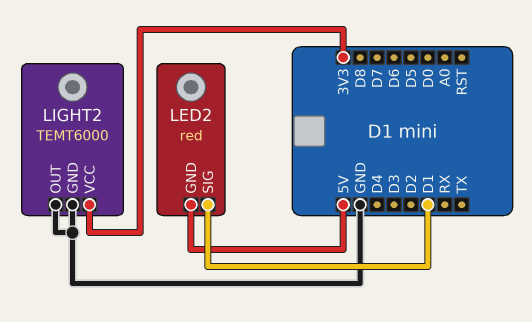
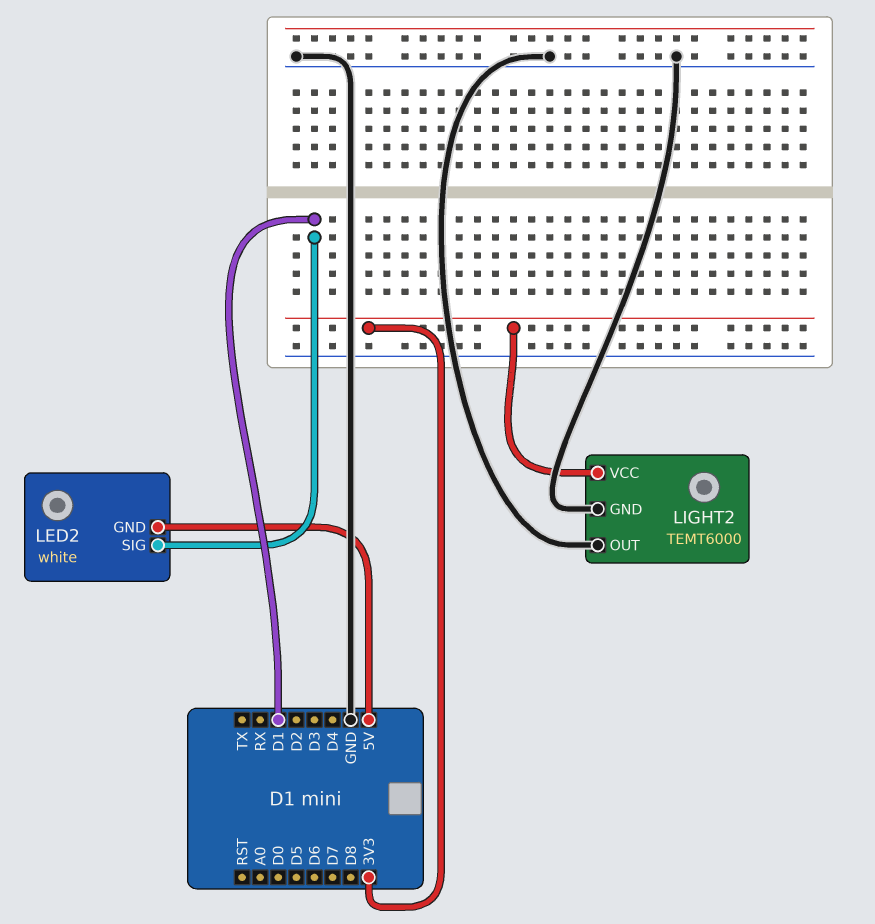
LED2: red -> white

